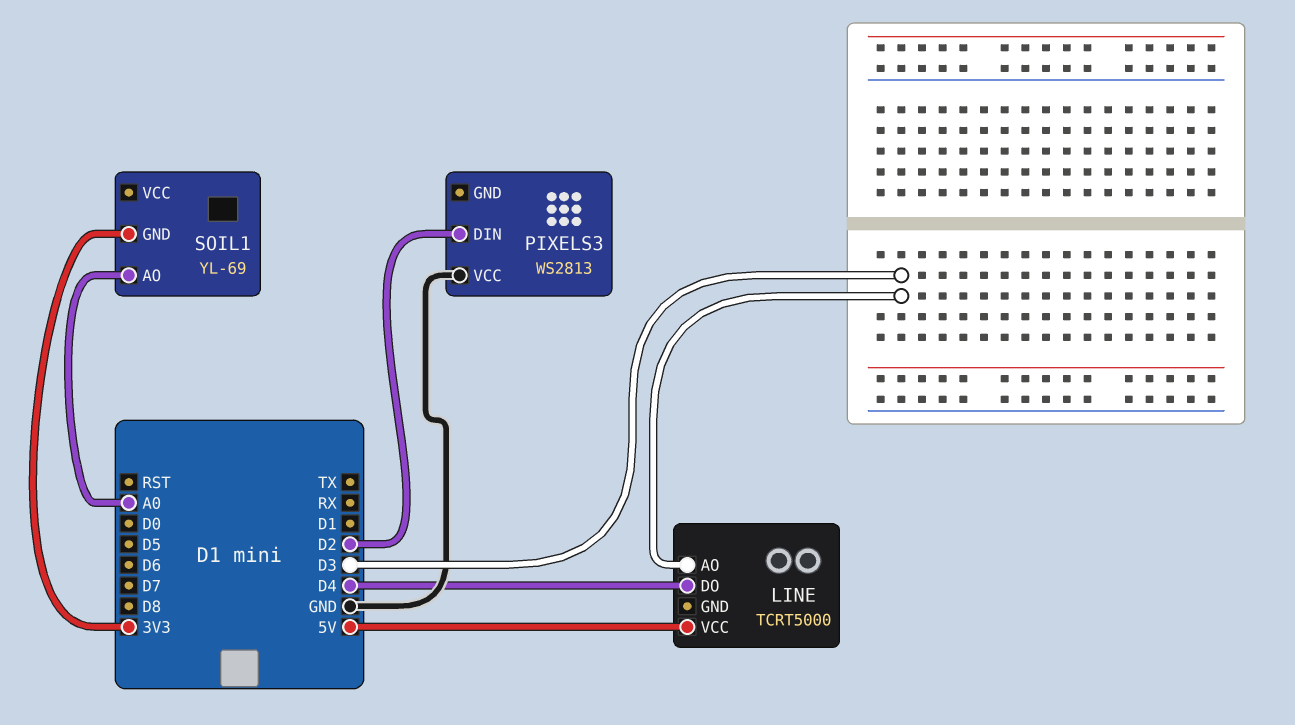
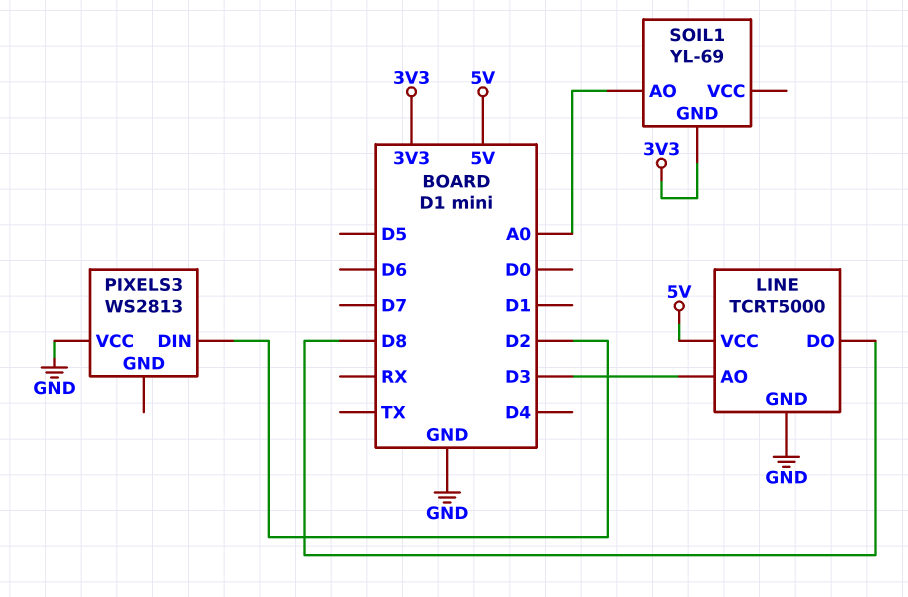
LINE pin DO: D4 -> D8
LINE pin GND: none -> GND

